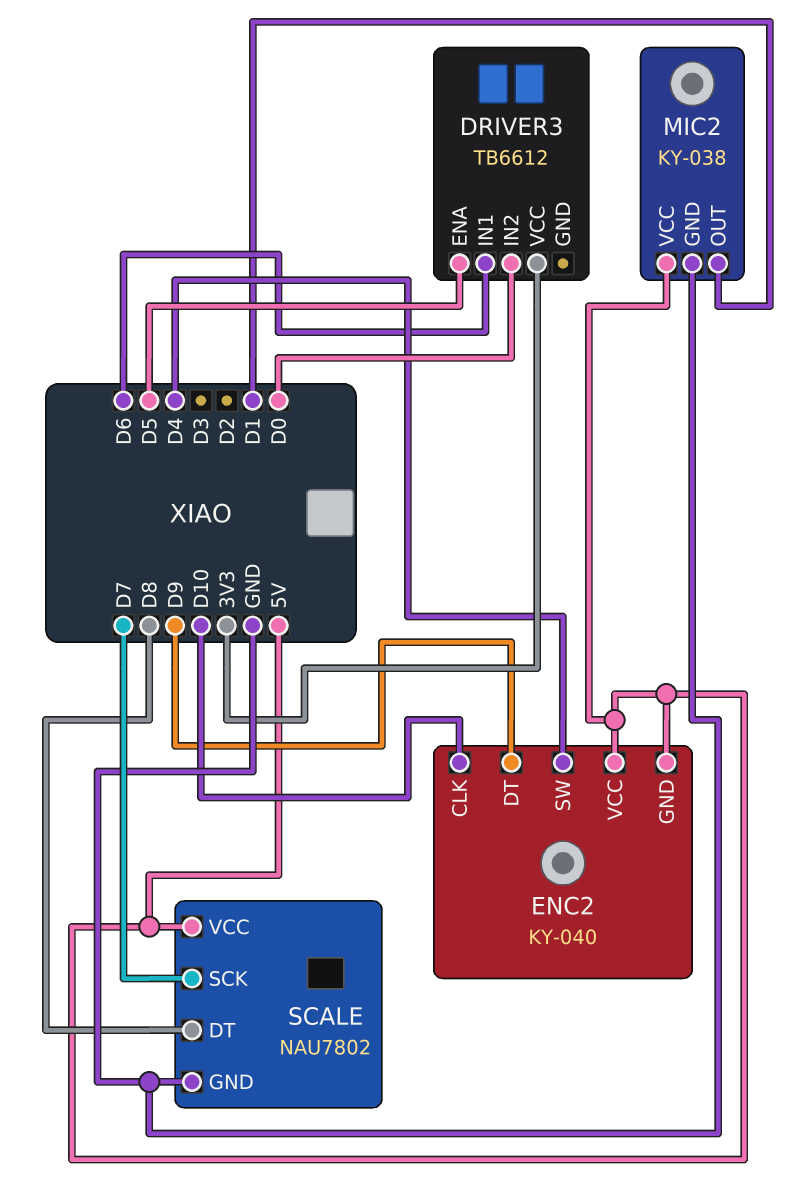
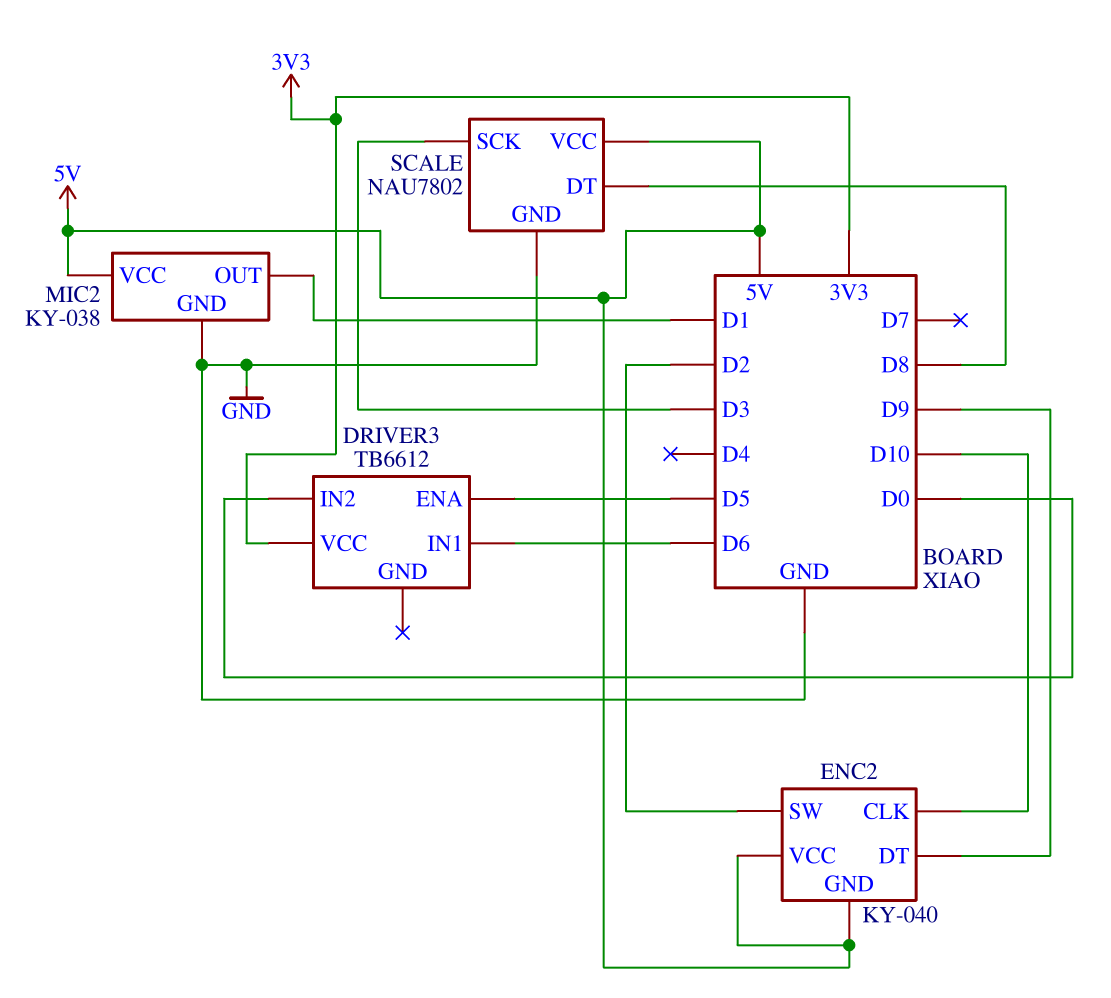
ENC2 pin SW: D4 -> D2
SCALE pin SCK: D7 -> D3

